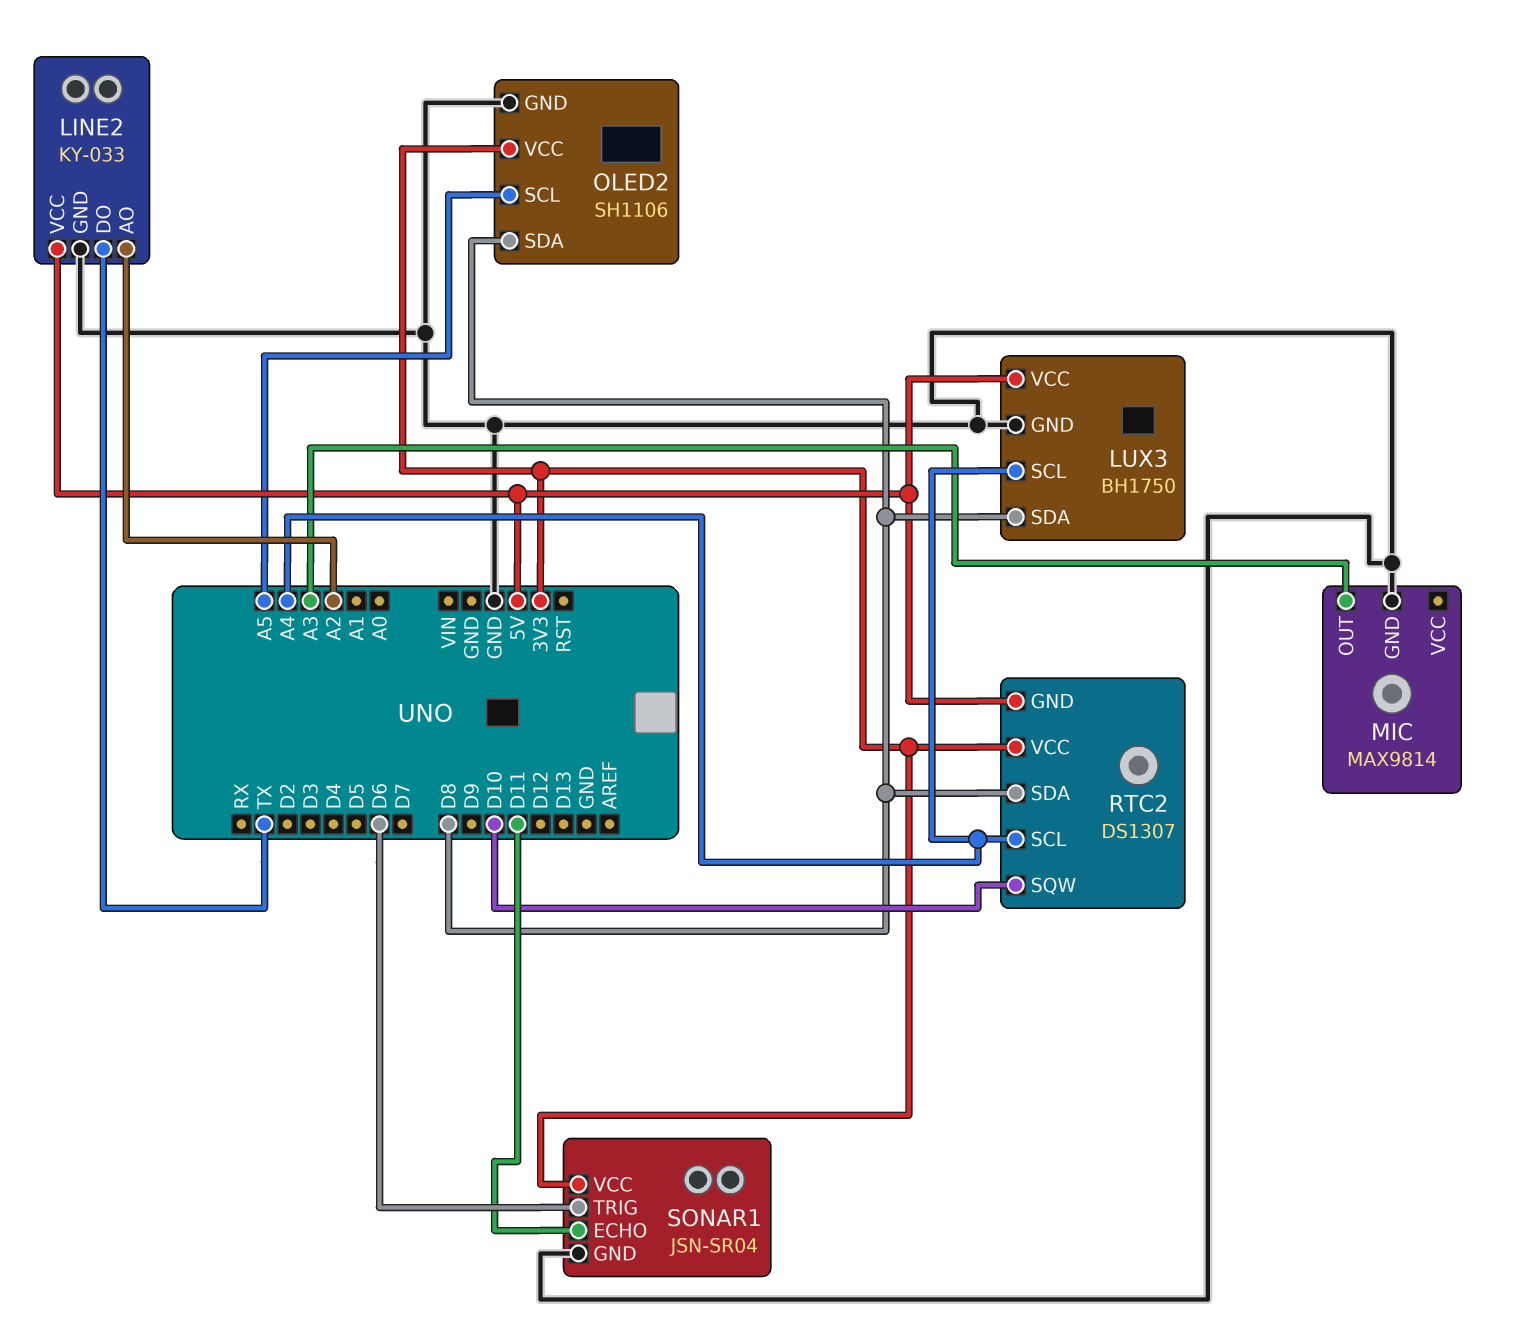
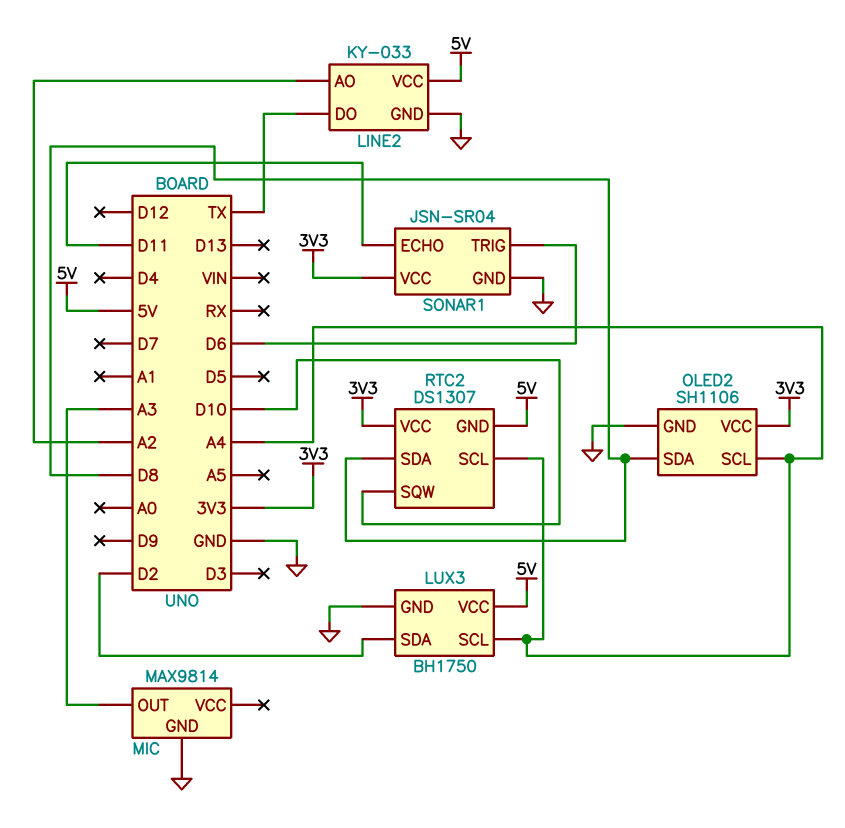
LUX3 pin SDA: D8 -> D2
OLED2 pin SCL: A5 -> A4

